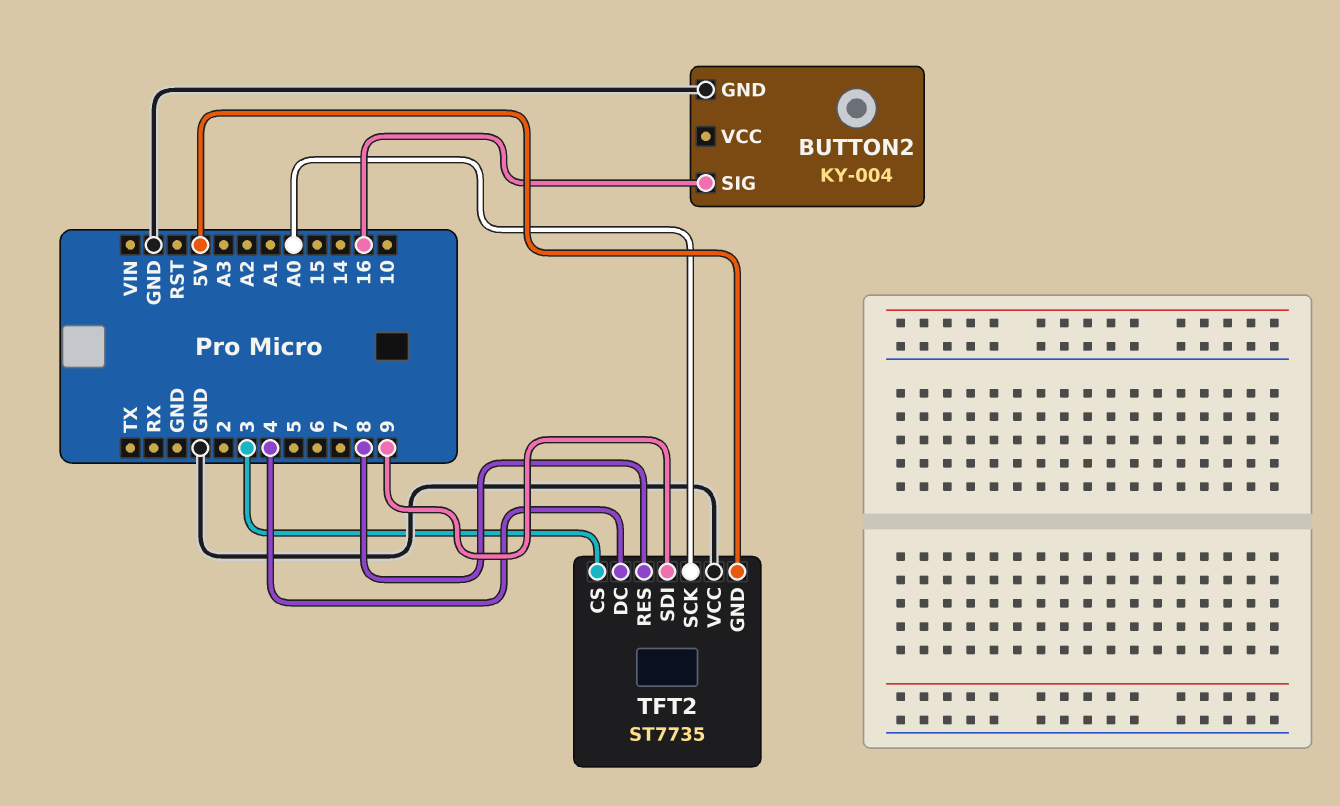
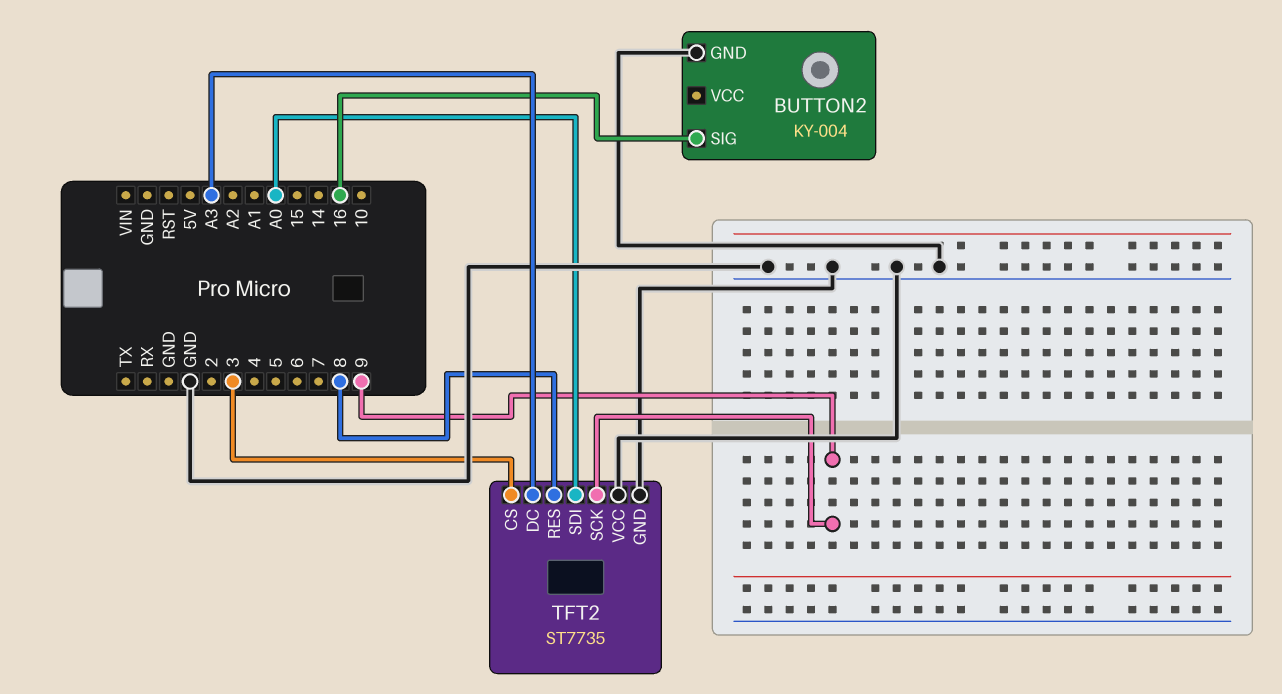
TFT2 pin DC: 4 -> A3
TFT2 pin GND: 5V -> GND
TFT2 pin SCK: A0 -> 9
TFT2 pin SDI: 9 -> A0

